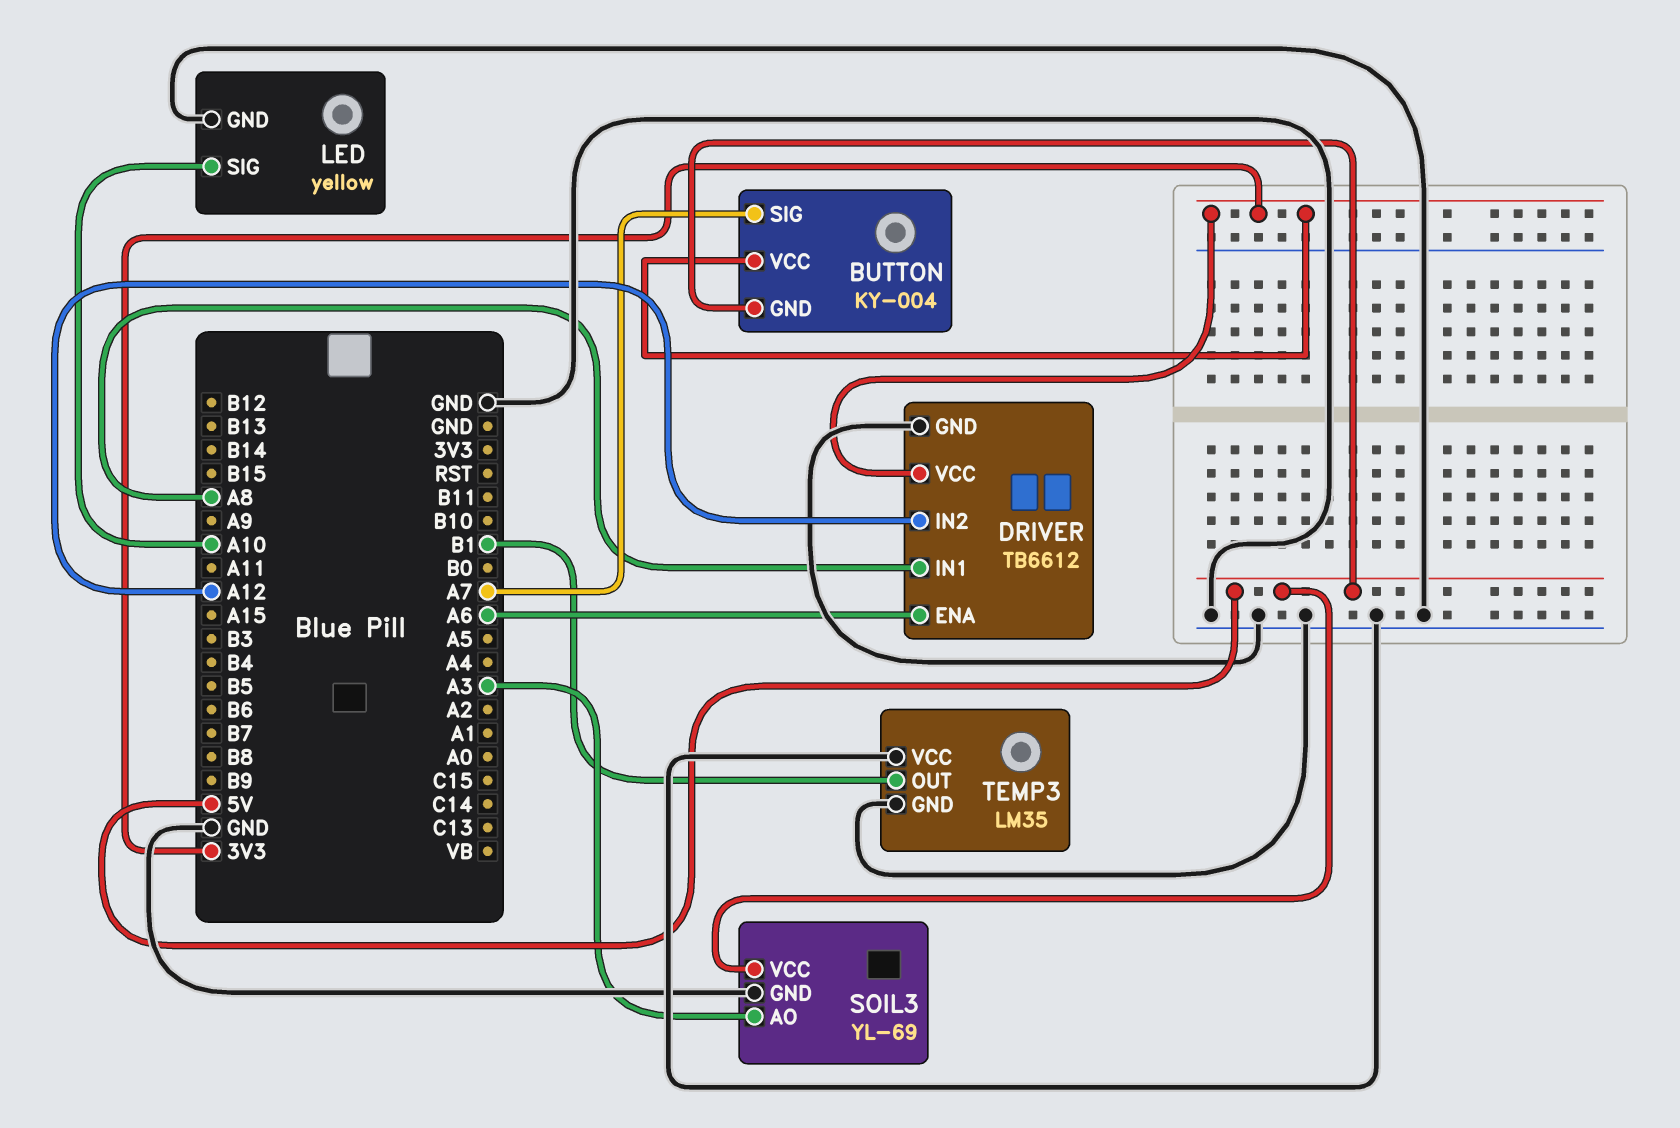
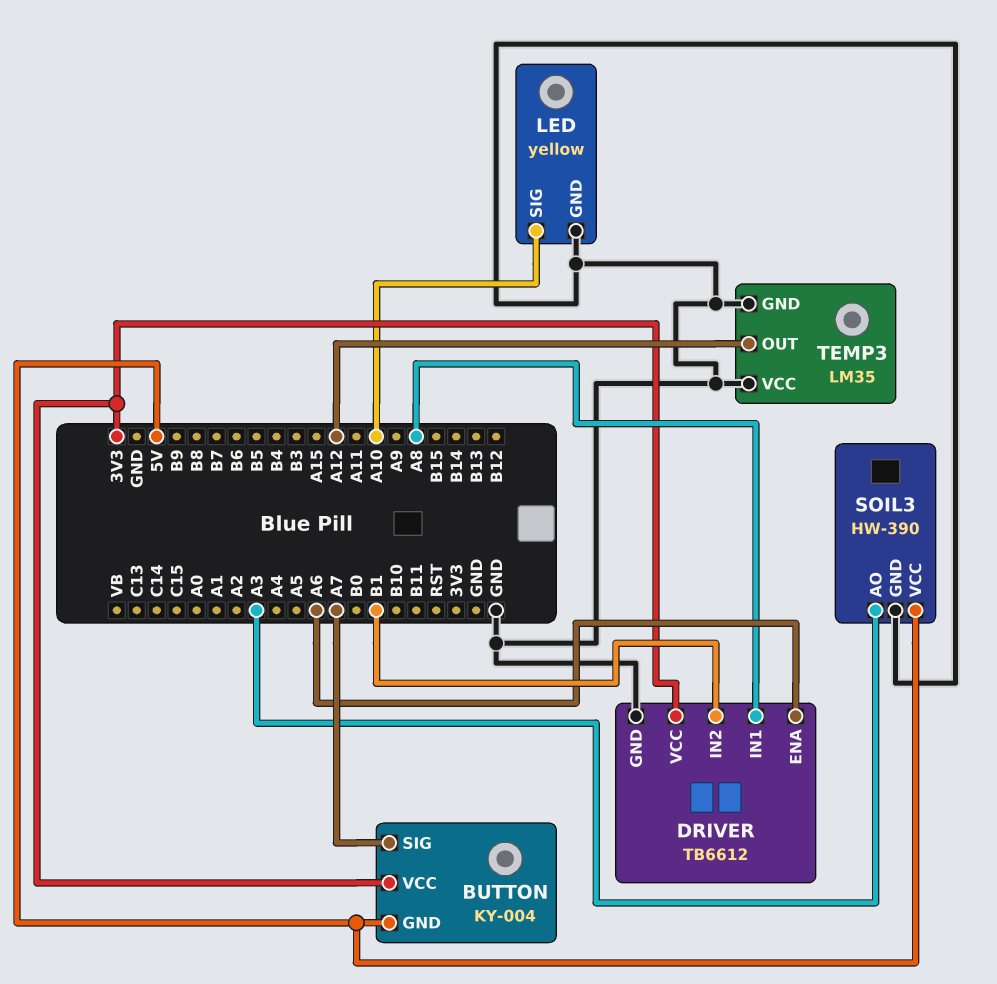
DRIVER pin IN2: A12 -> B1
SOIL3: YL-69 -> HW-390
TEMP3 pin OUT: B1 -> A12

